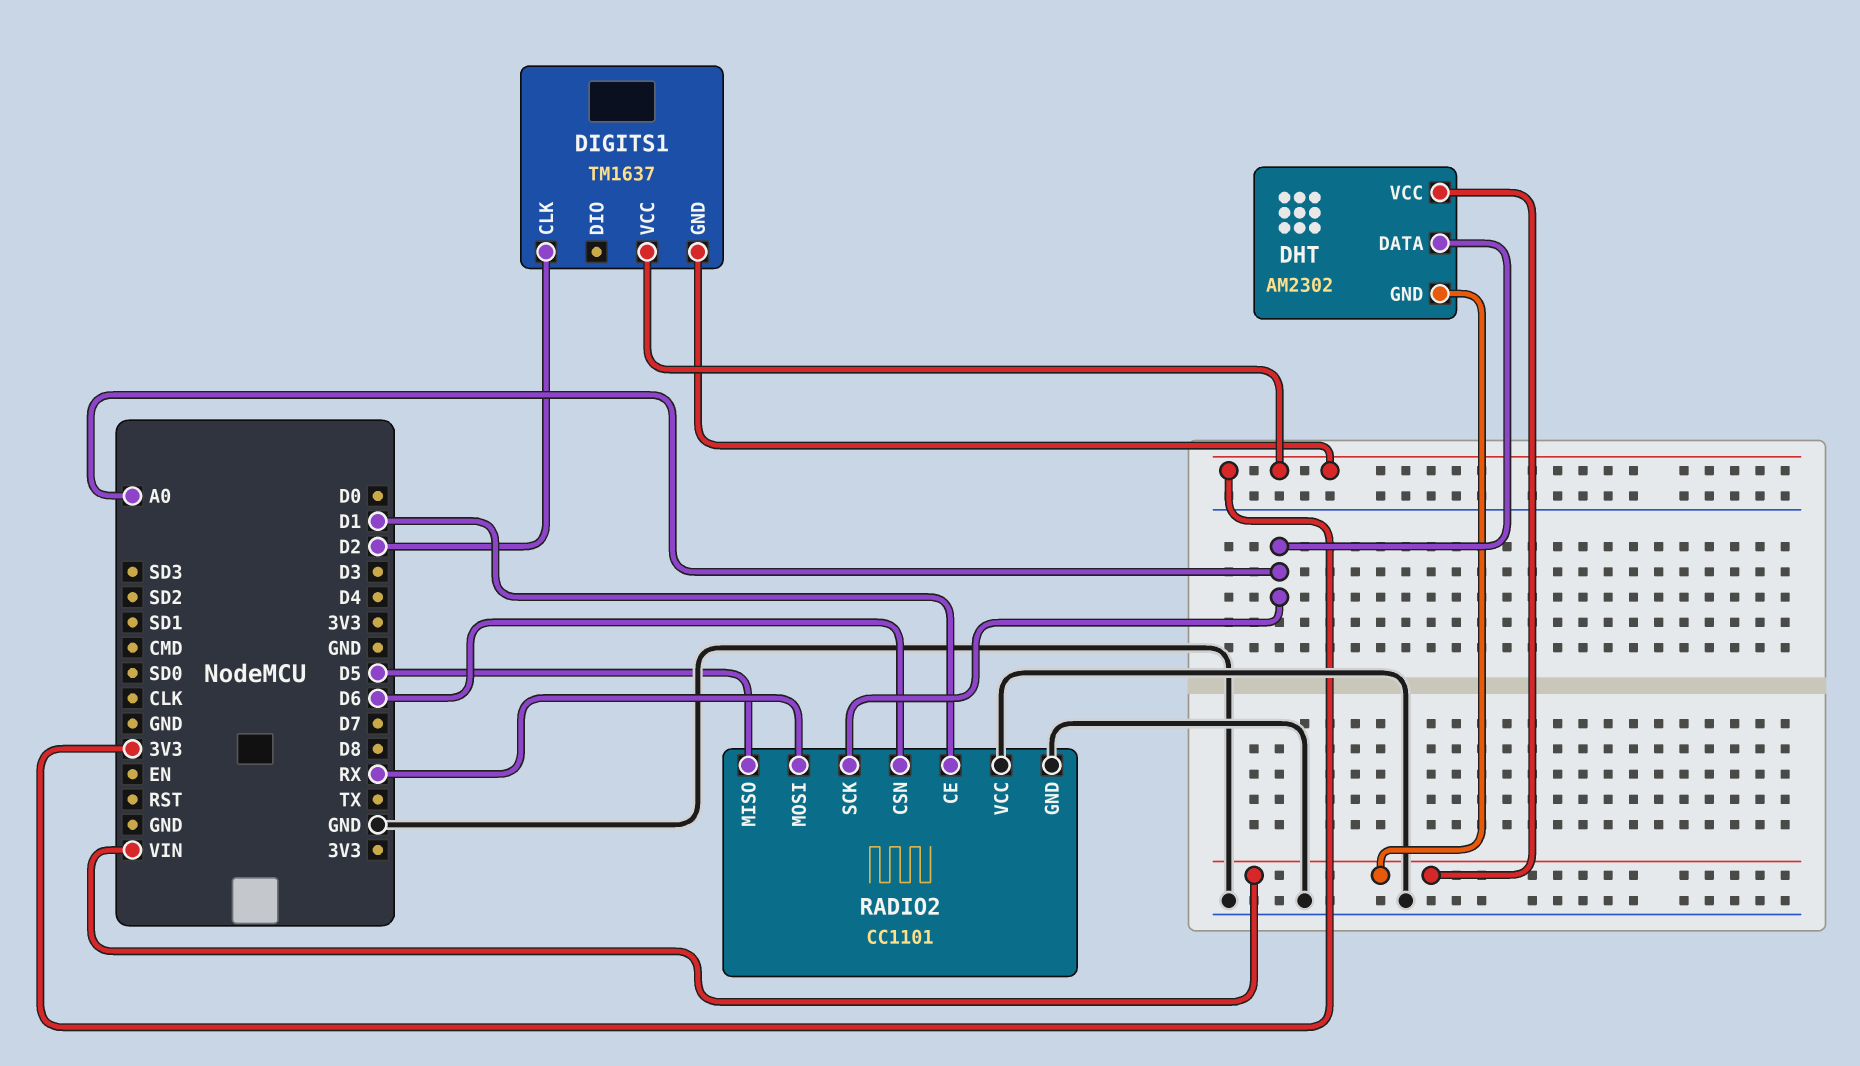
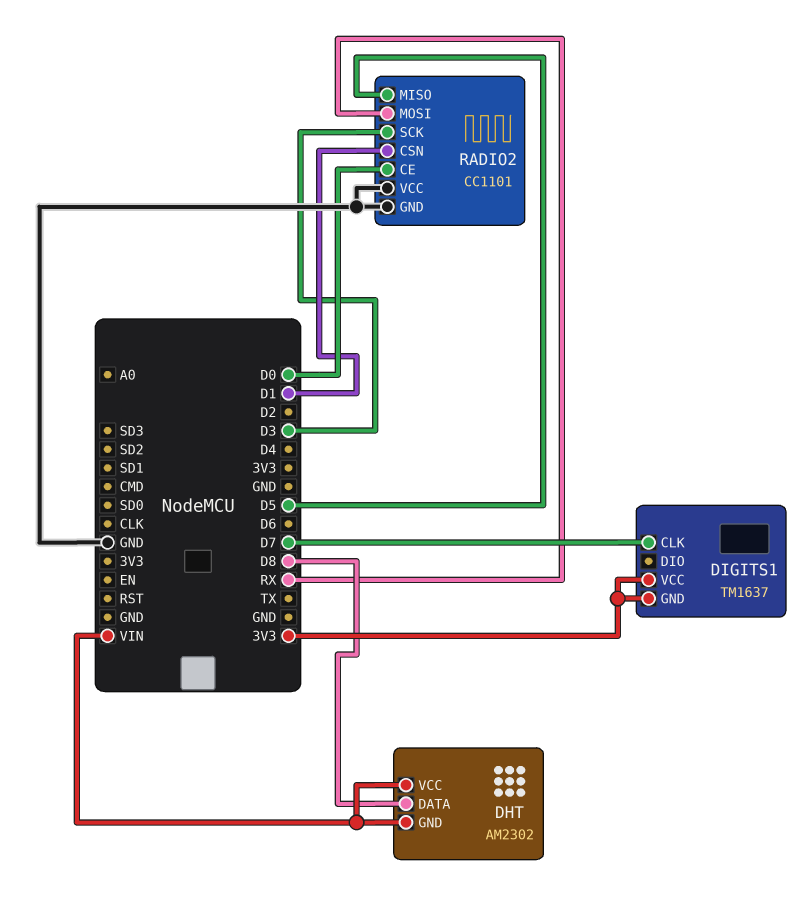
DHT pin DATA: A0 -> D8
DIGITS1 pin CLK: D2 -> D7
RADIO2 pin CE: D1 -> D0
RADIO2 pin CSN: D6 -> D1
RADIO2 pin SCK: A0 -> D3

